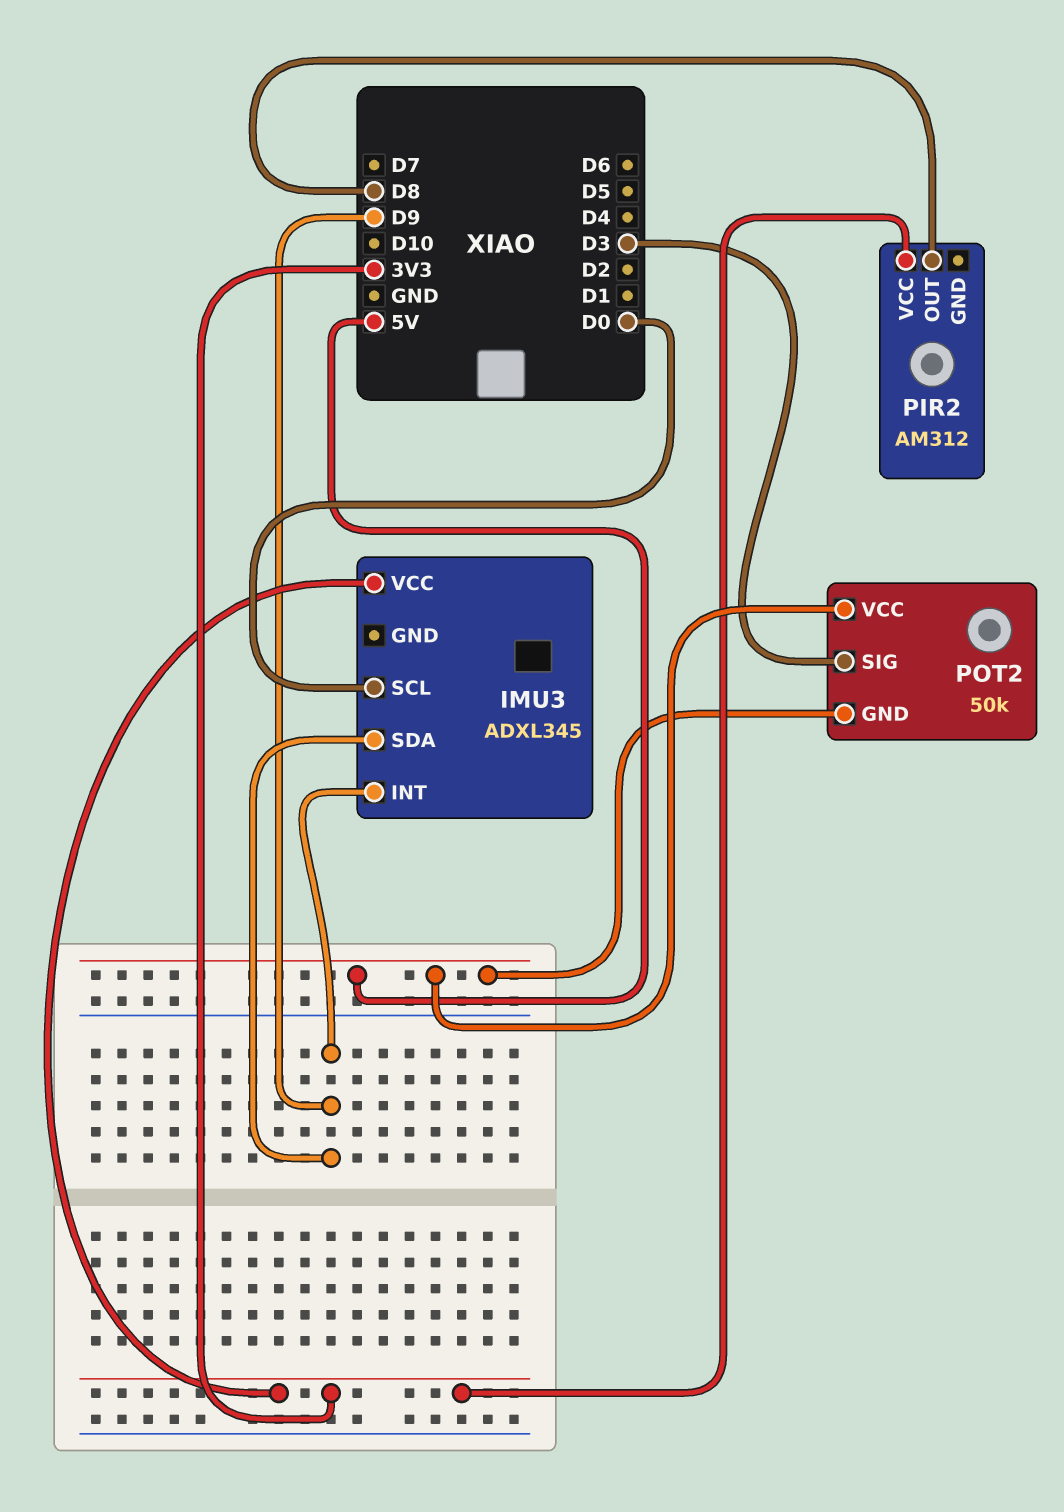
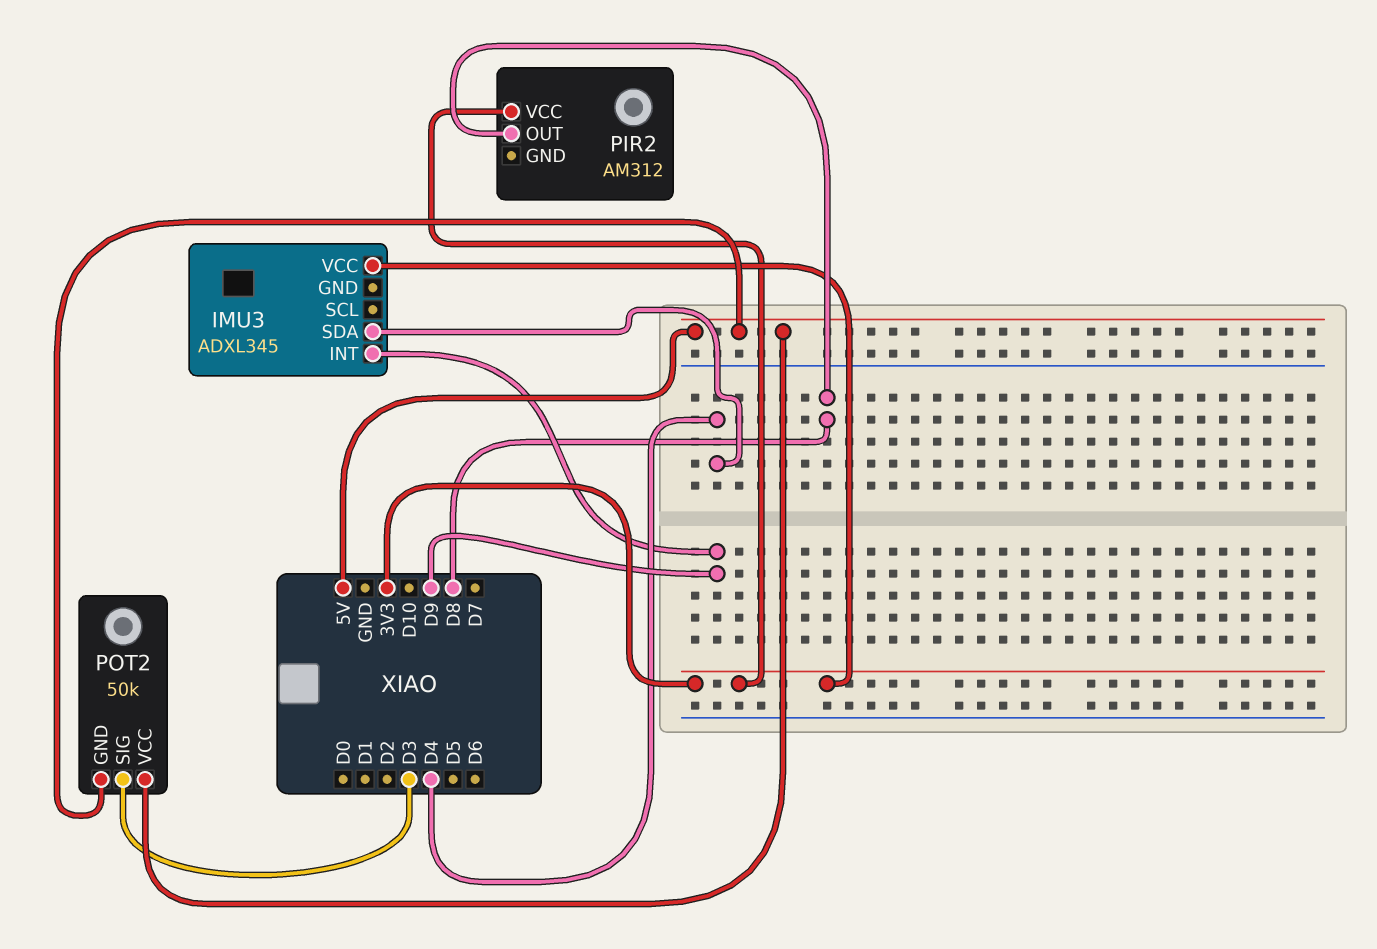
IMU3 pin SCL: D0 -> none
IMU3 pin SDA: D9 -> D4

